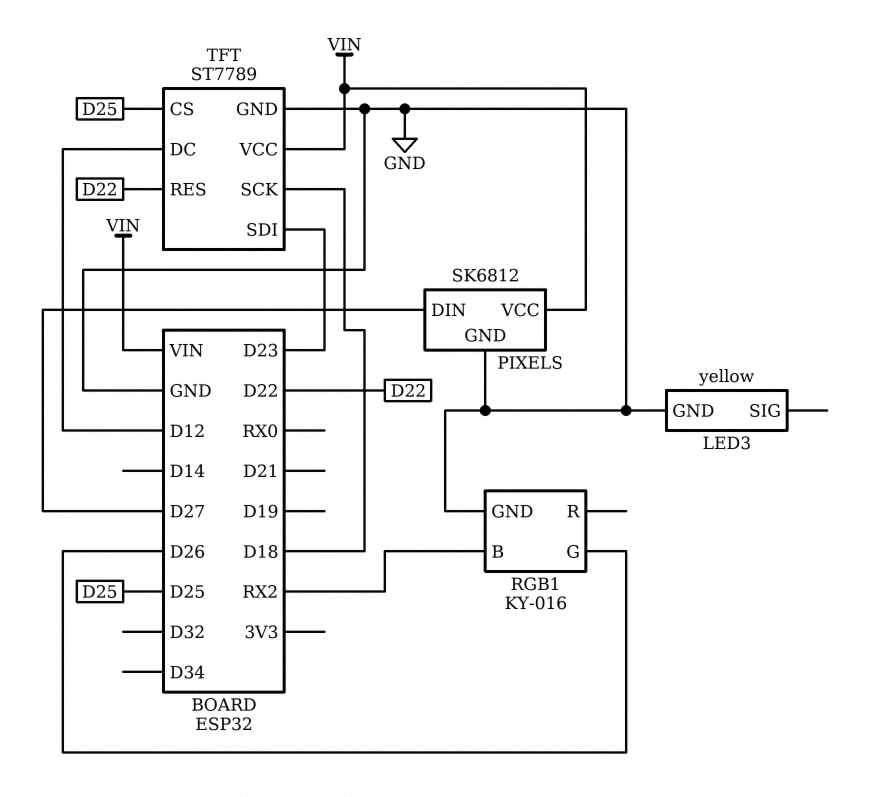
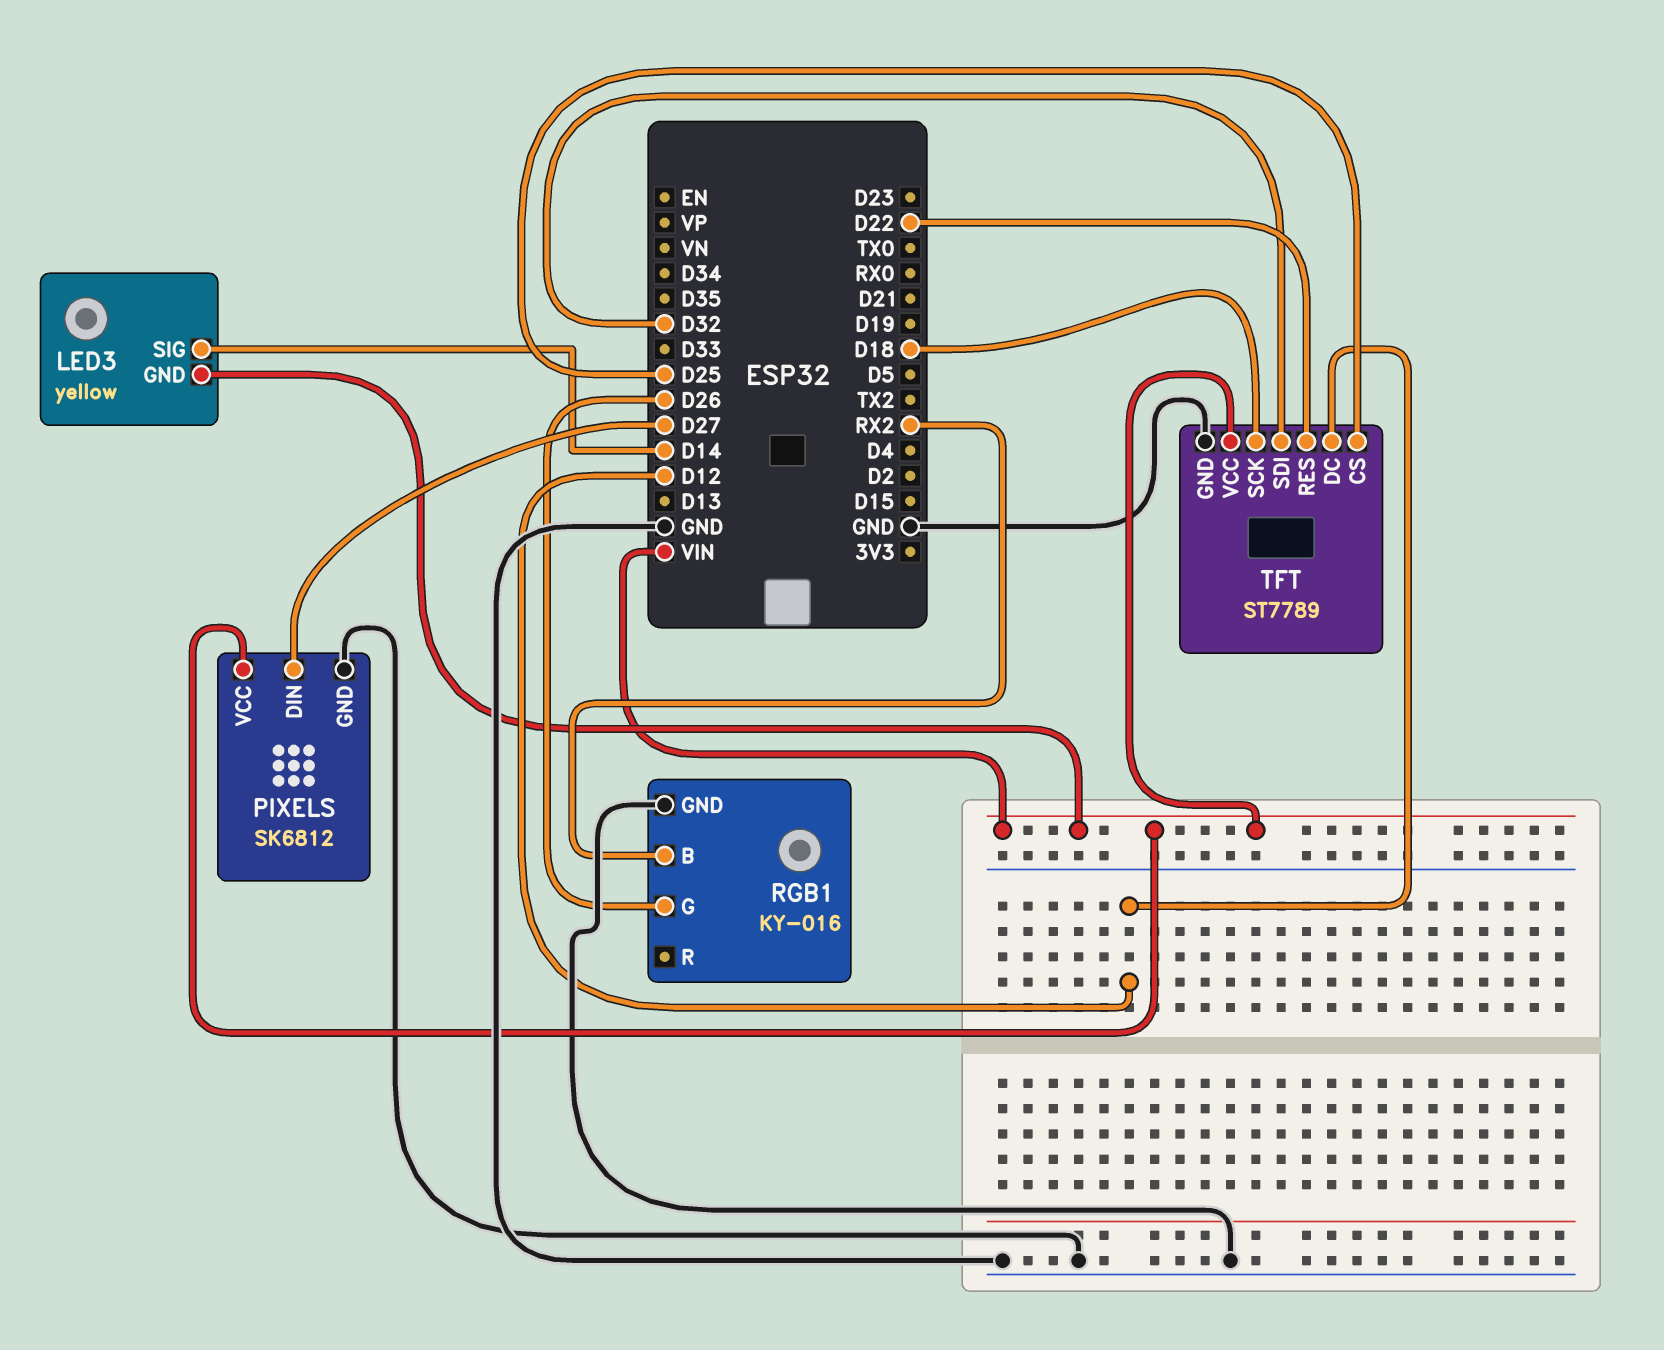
LED3 pin GND: GND -> VIN
LED3 pin SIG: none -> D14
TFT pin SDI: D23 -> D32

